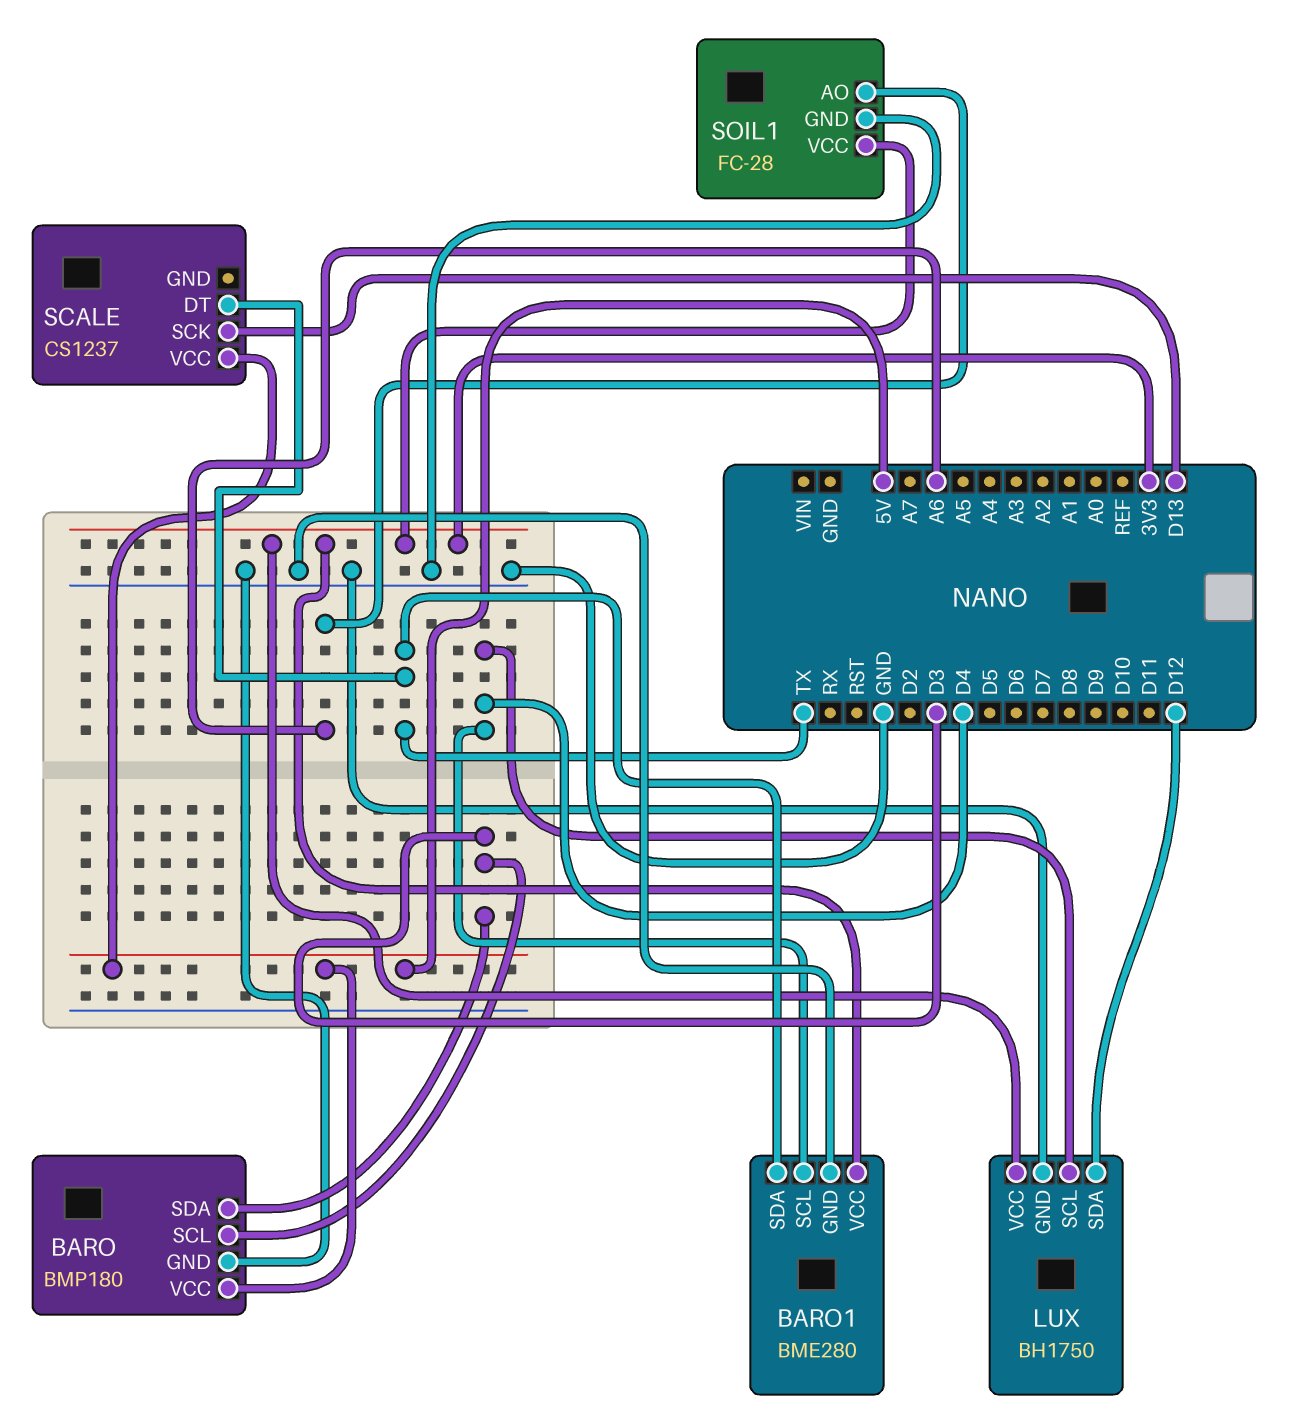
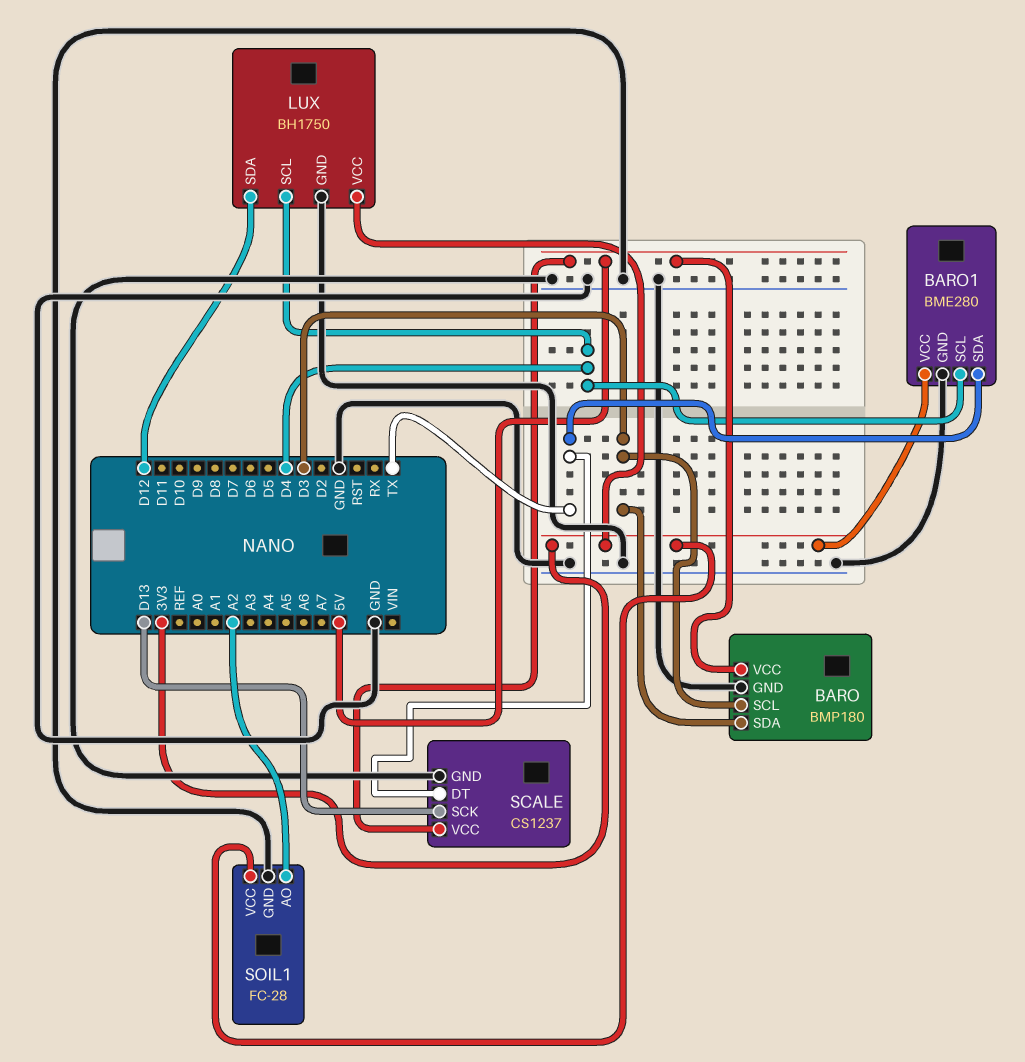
SCALE pin GND: none -> GND
SOIL1 pin AO: A6 -> A2

